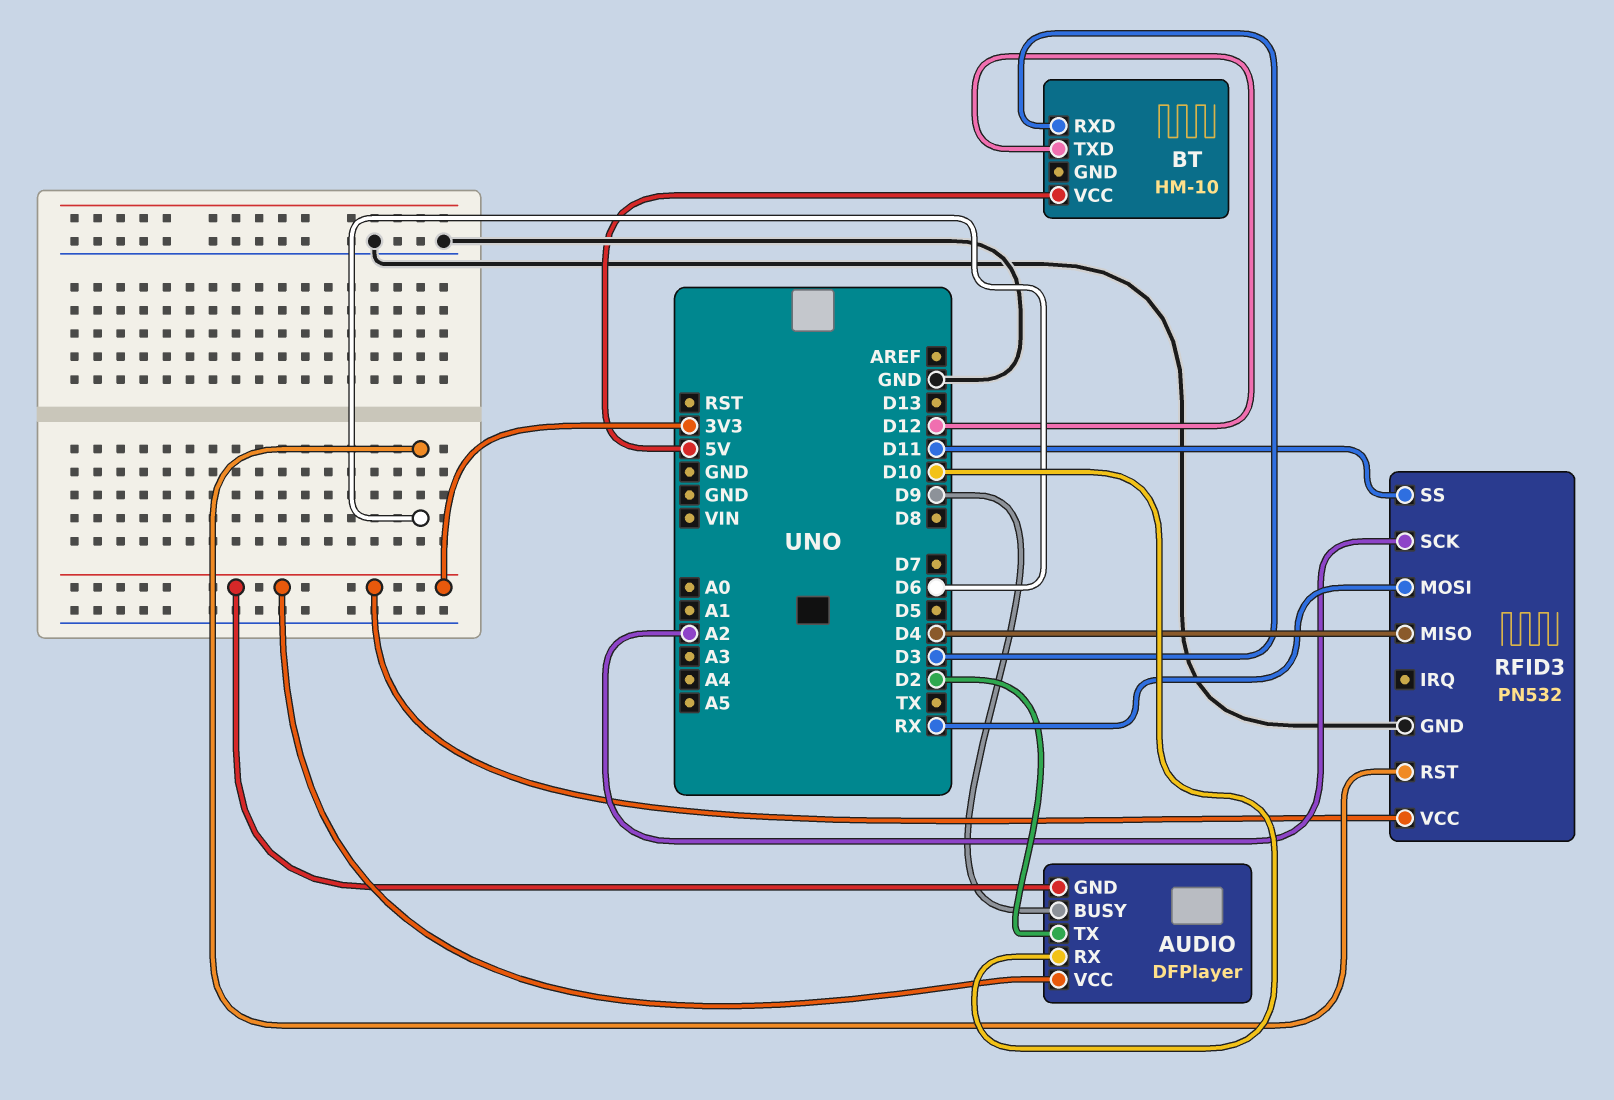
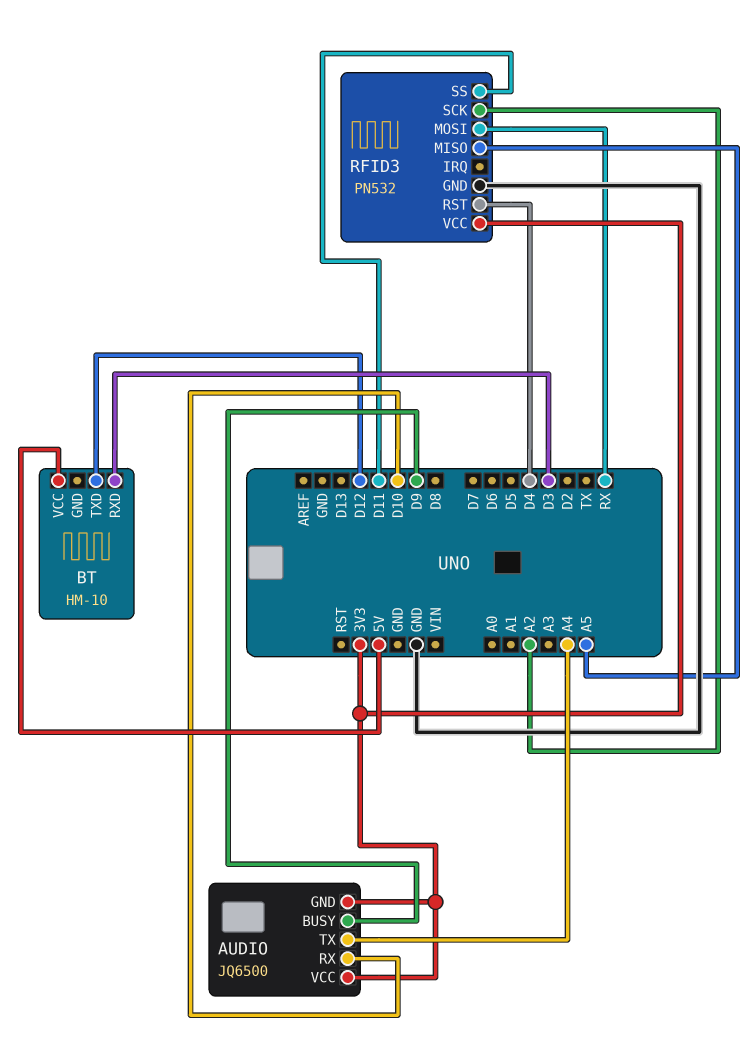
AUDIO: DFPlayer -> JQ6500
AUDIO pin TX: D2 -> A4
RFID3 pin MISO: D4 -> A5
RFID3 pin RST: D6 -> D4

